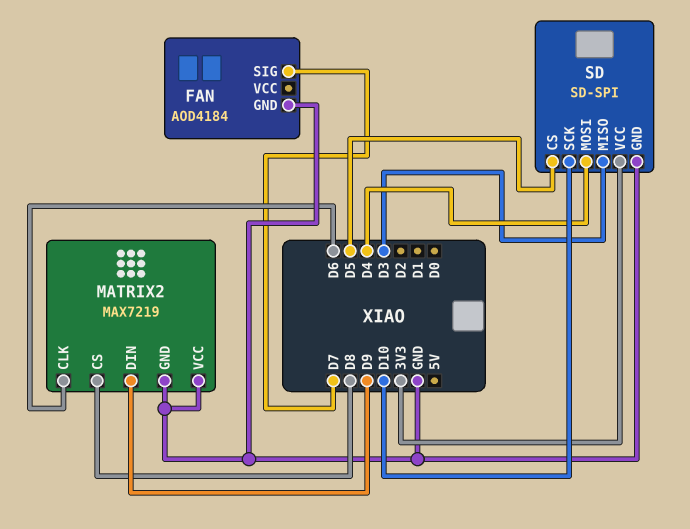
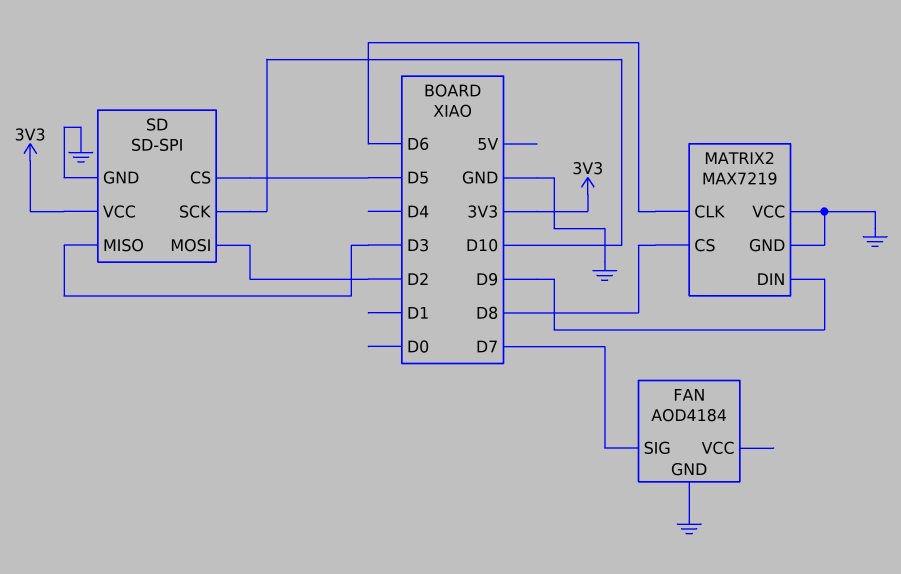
SD pin MOSI: D4 -> D2

